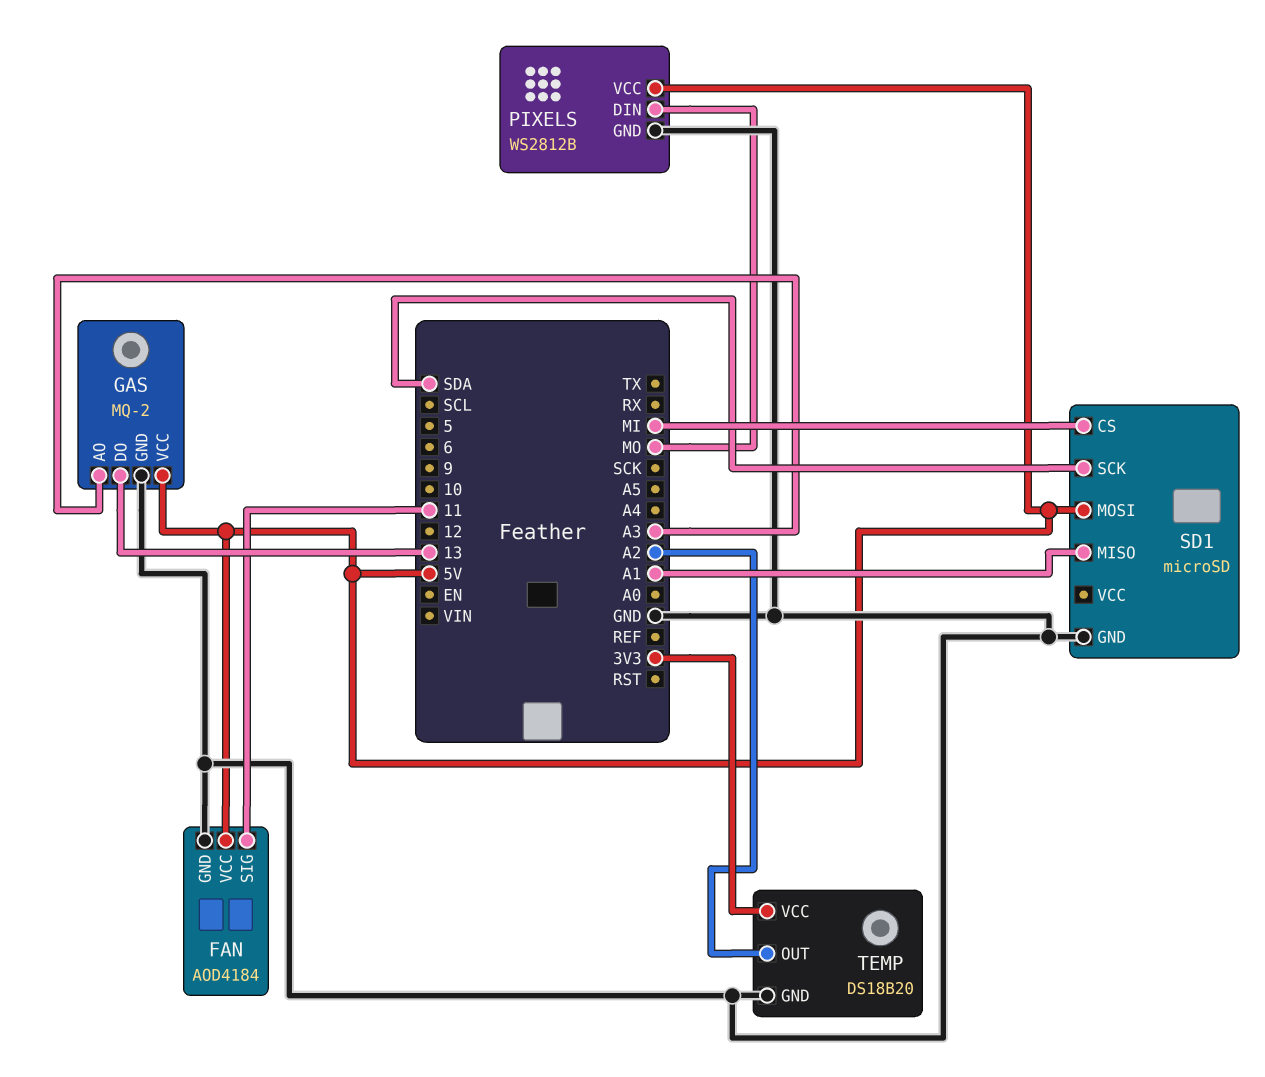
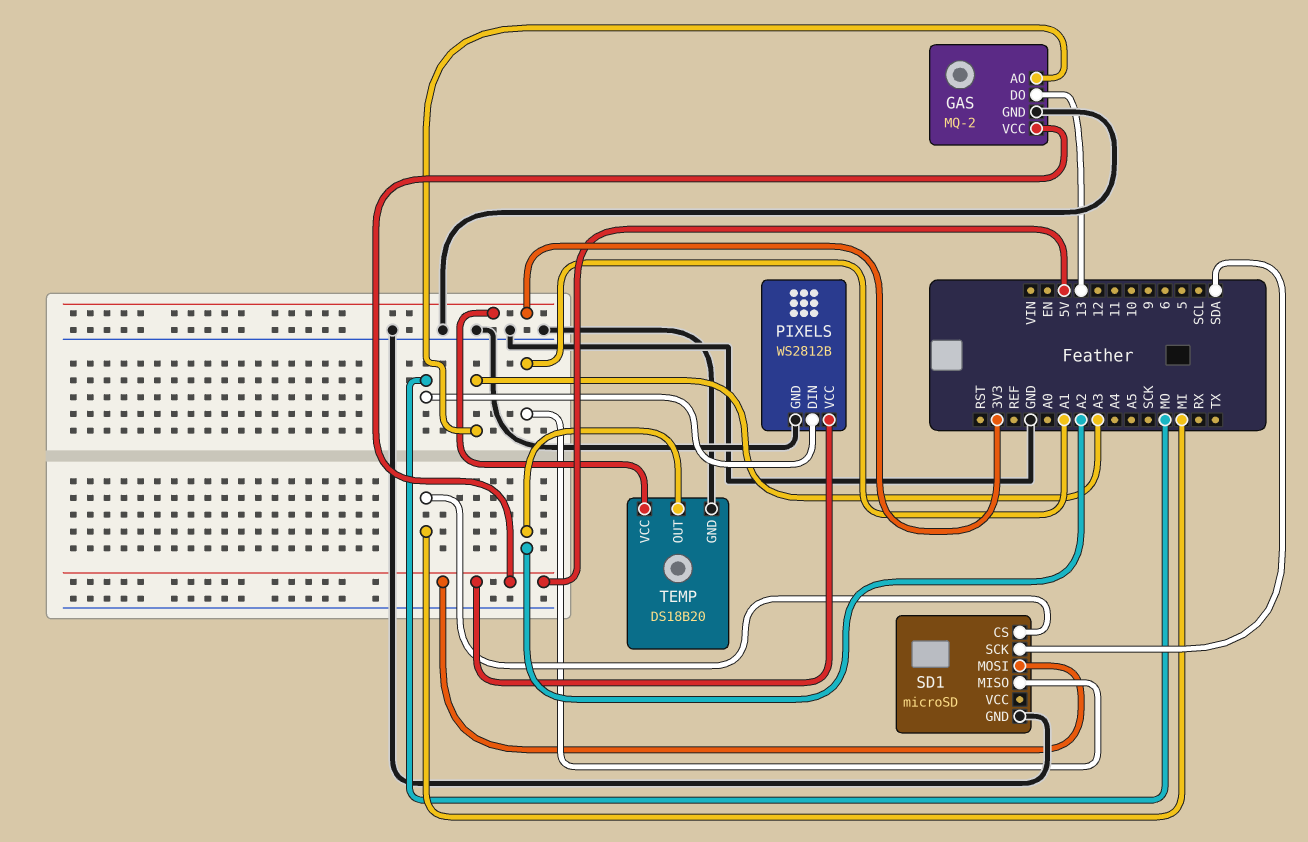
FAN: AOD4184 -> none
FAN pin GND: GND -> none
FAN pin SIG: 11 -> none
FAN pin VCC: 5V -> none

